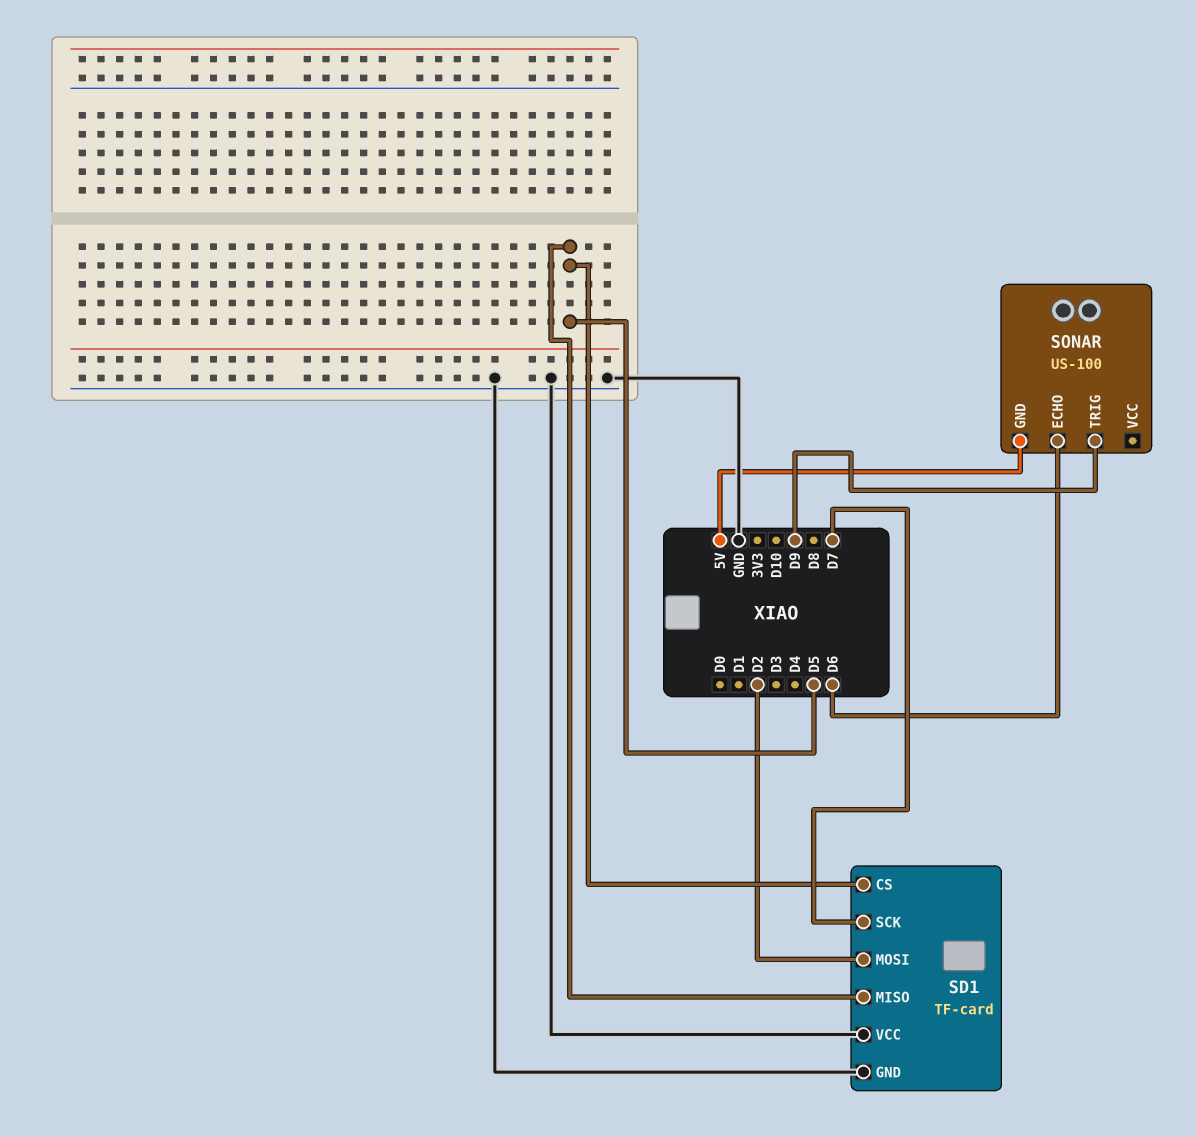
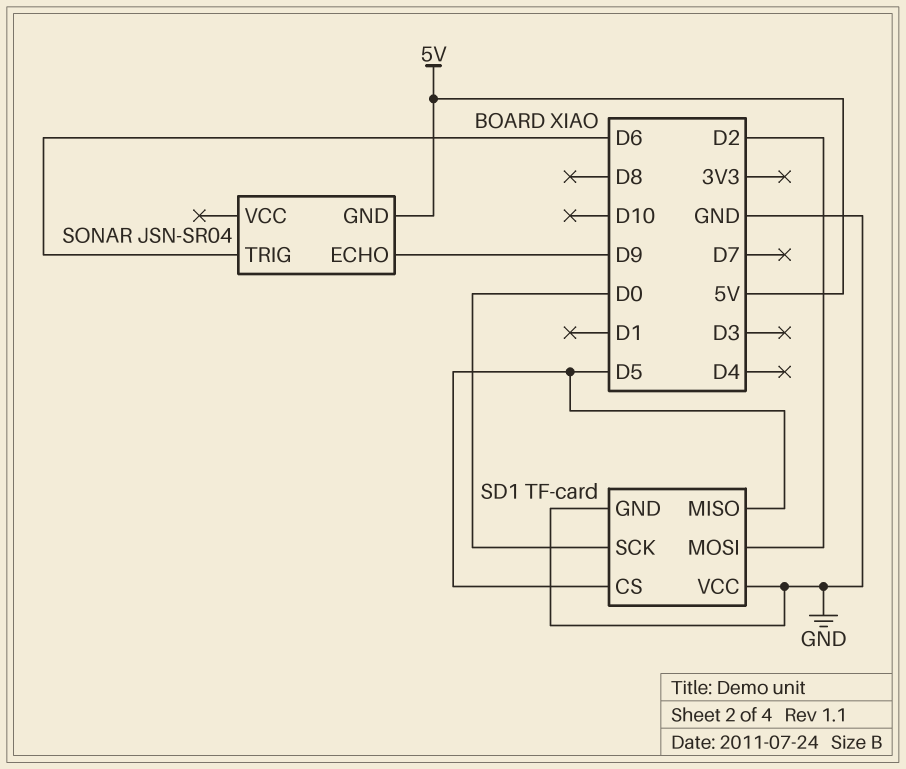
SD1 pin SCK: D7 -> D0
SONAR: US-100 -> JSN-SR04
SONAR pin ECHO: D6 -> D9
SONAR pin TRIG: D9 -> D6

